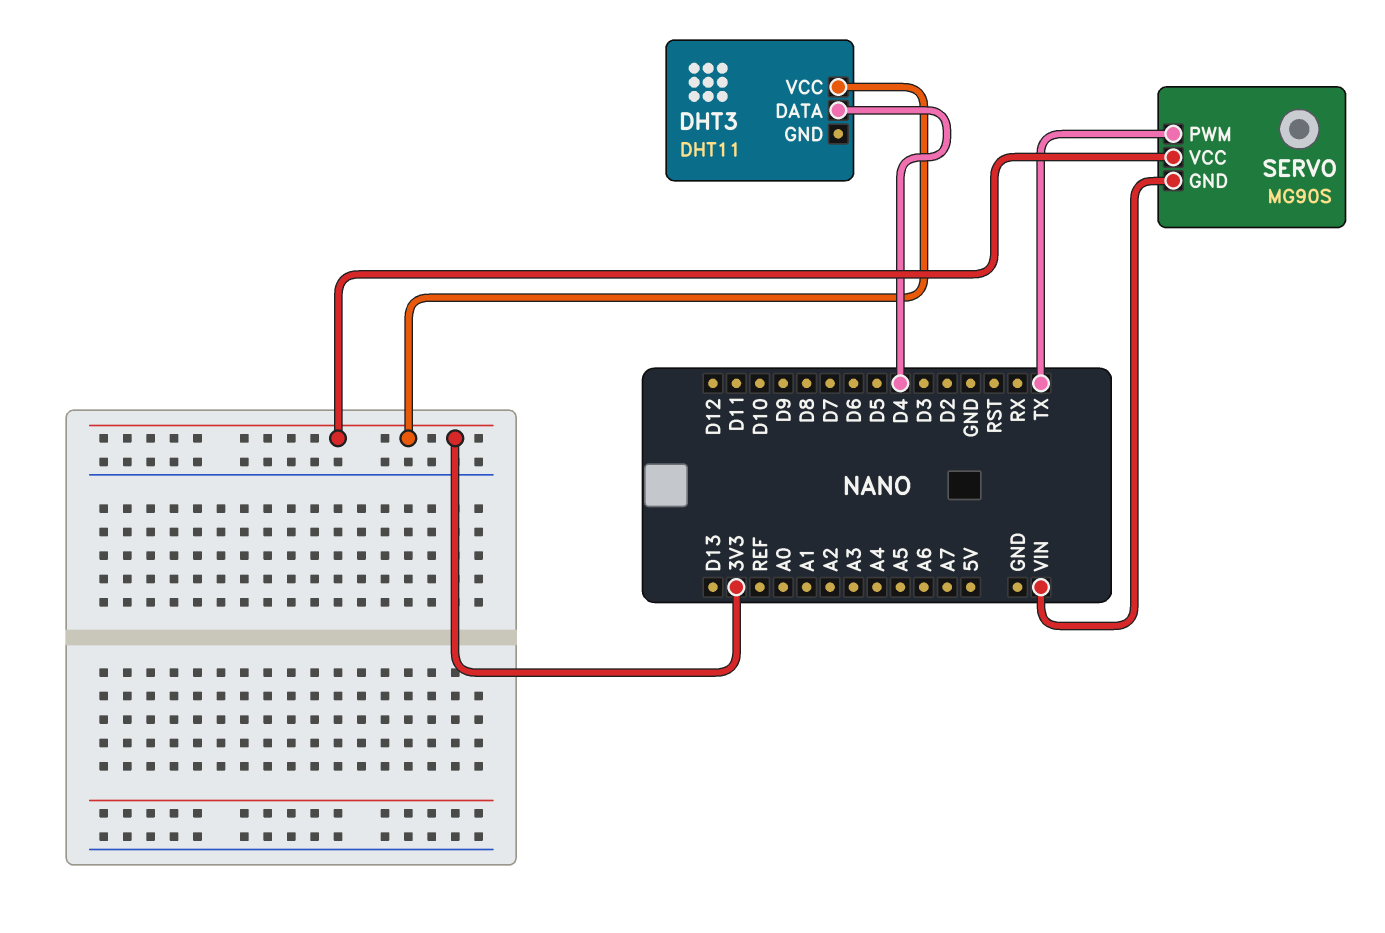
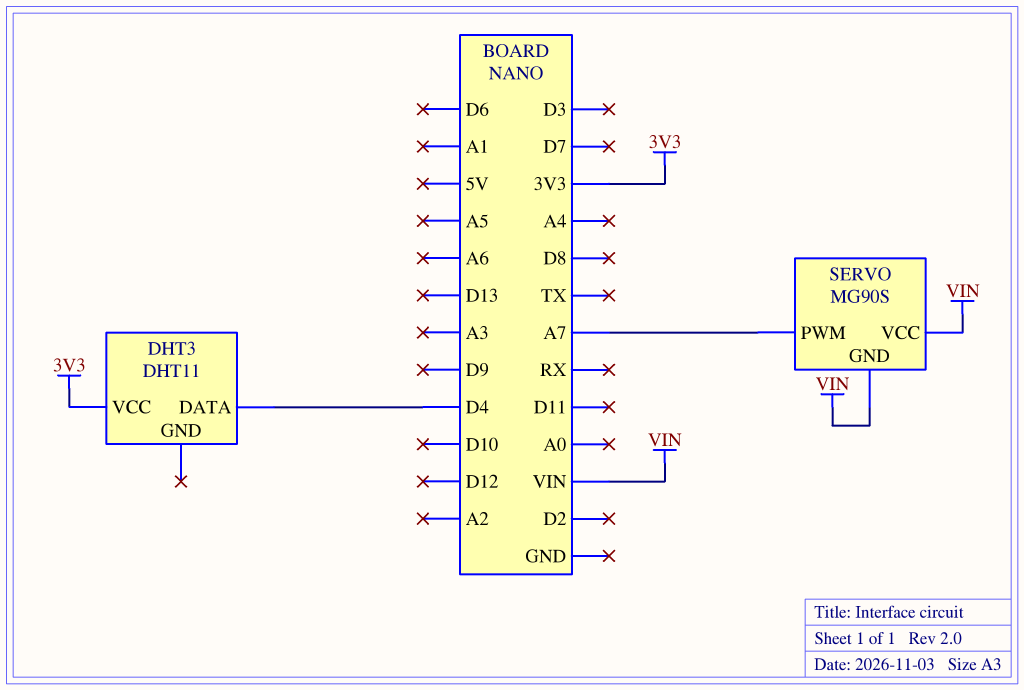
SERVO pin PWM: TX -> A7
SERVO pin VCC: 3V3 -> VIN

